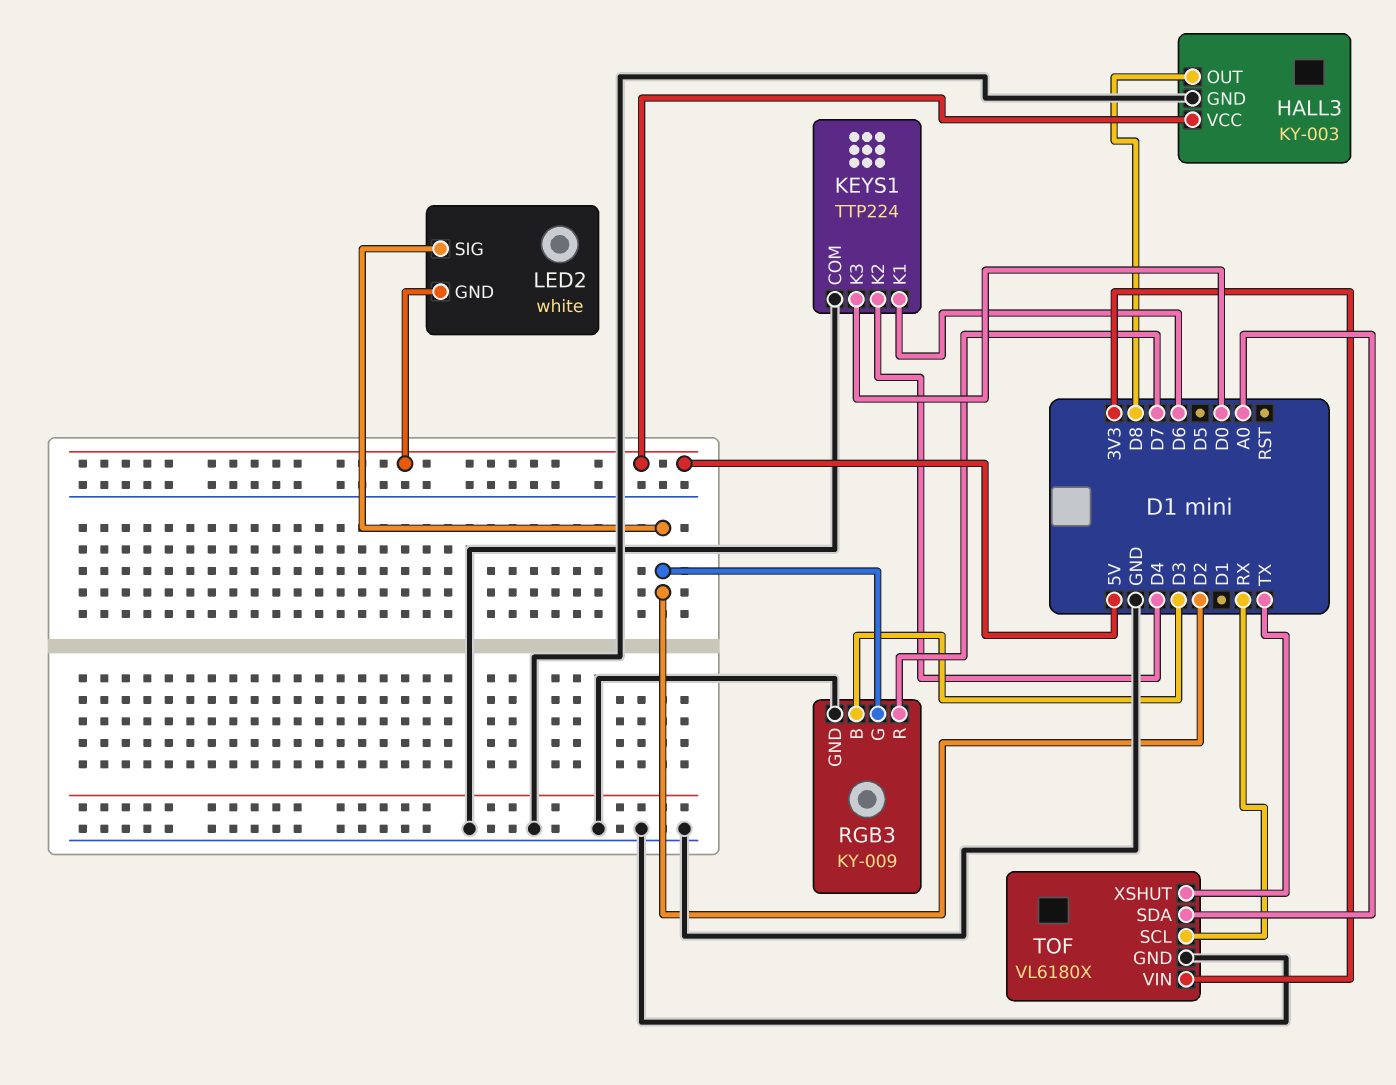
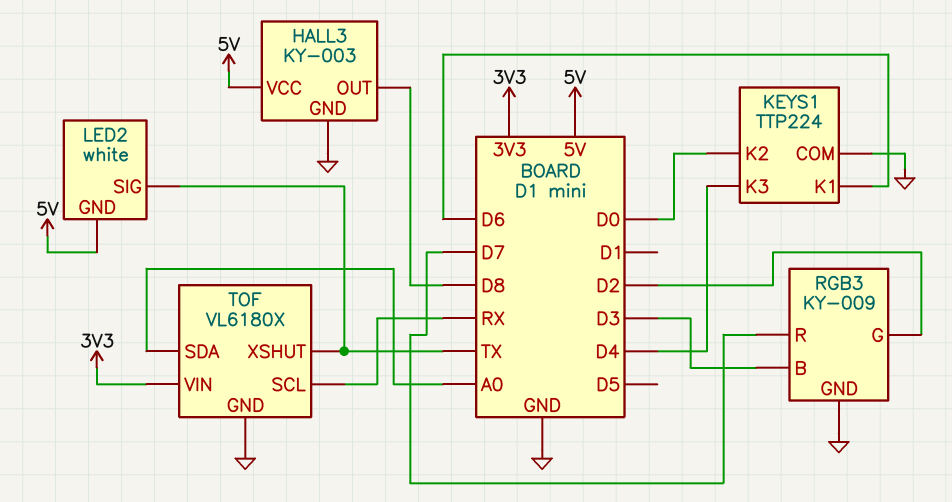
KEYS1 pin K2: D4 -> D0
KEYS1 pin K3: D0 -> D4
LED2 pin SIG: D2 -> TX

